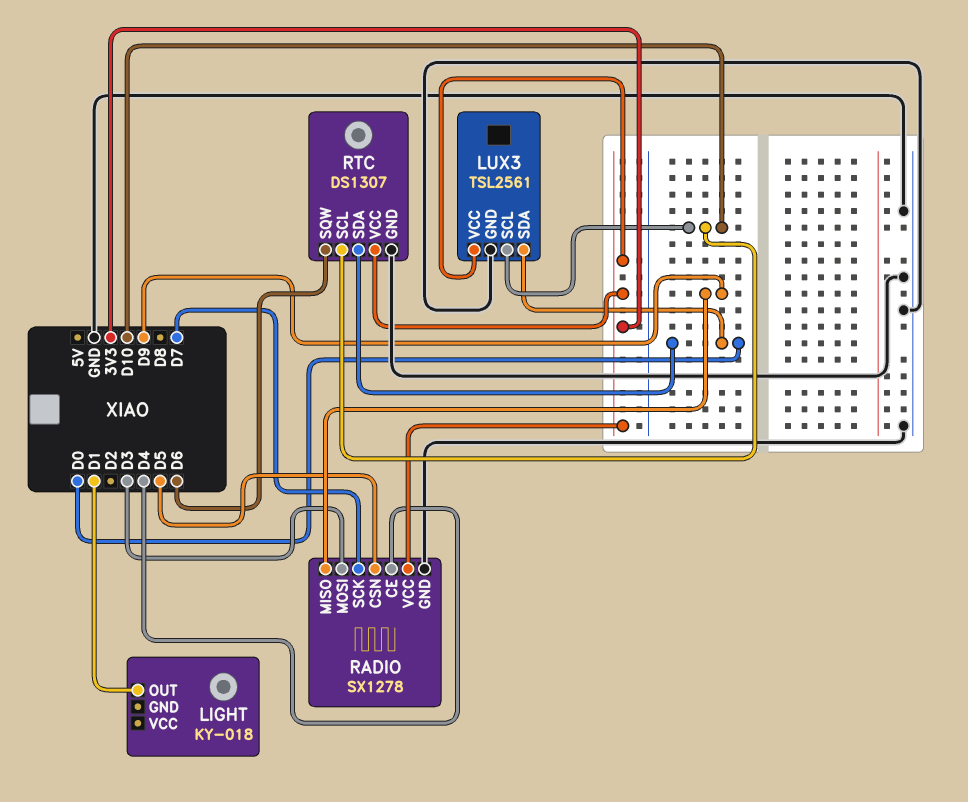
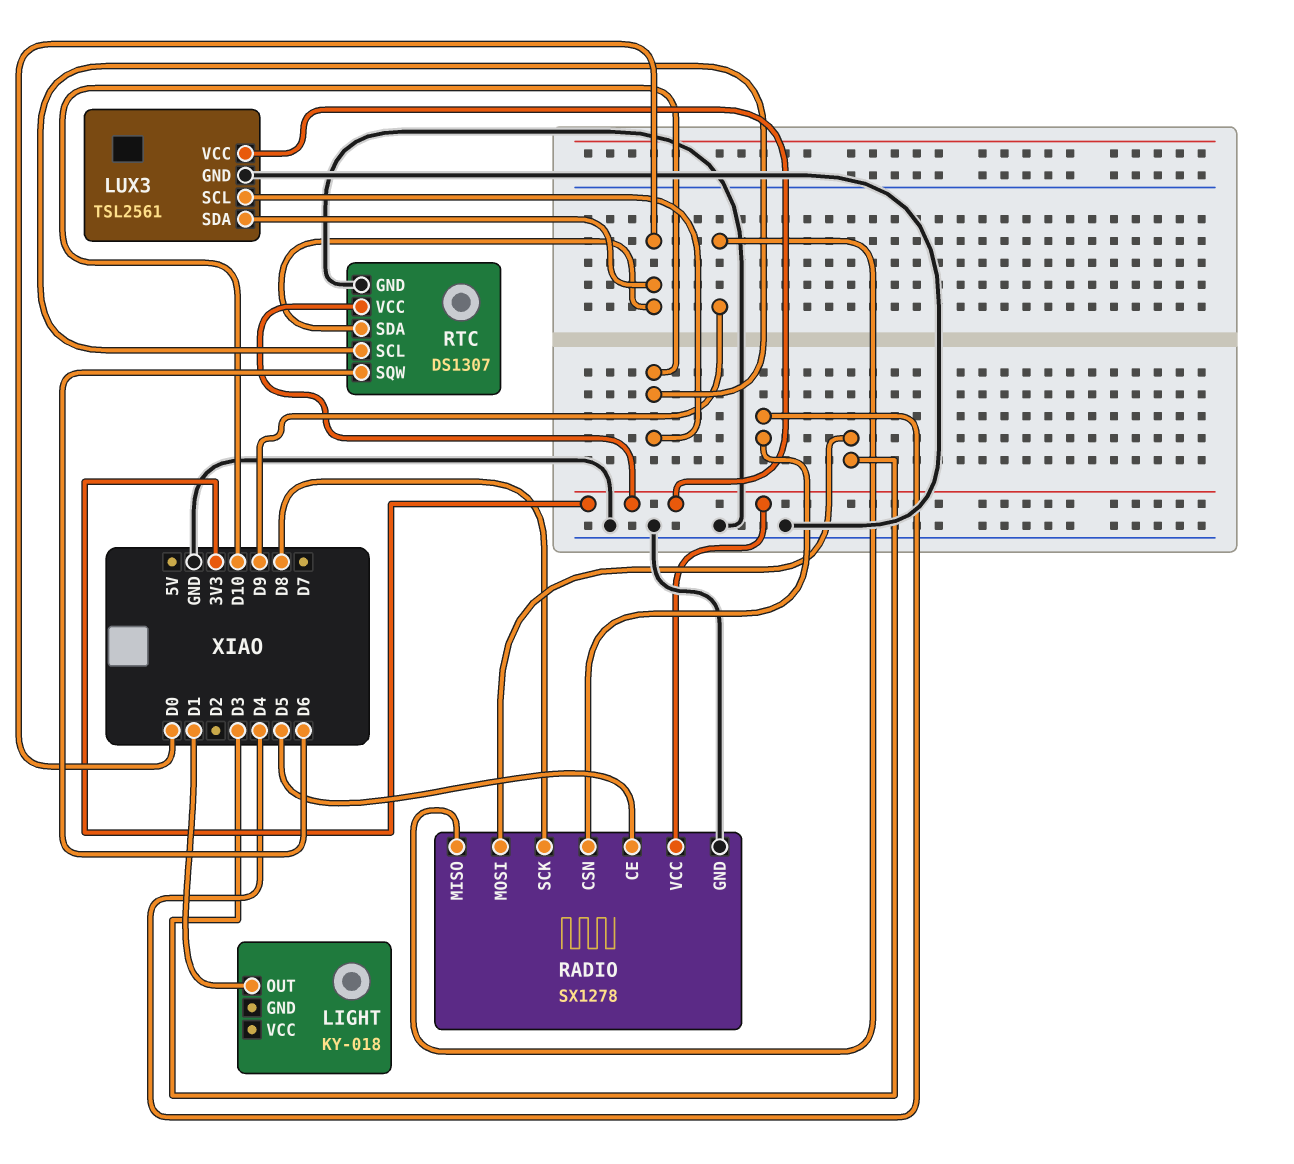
RADIO pin CE: D4 -> D5
RADIO pin CSN: D5 -> D4
RADIO pin SCK: D7 -> D8

